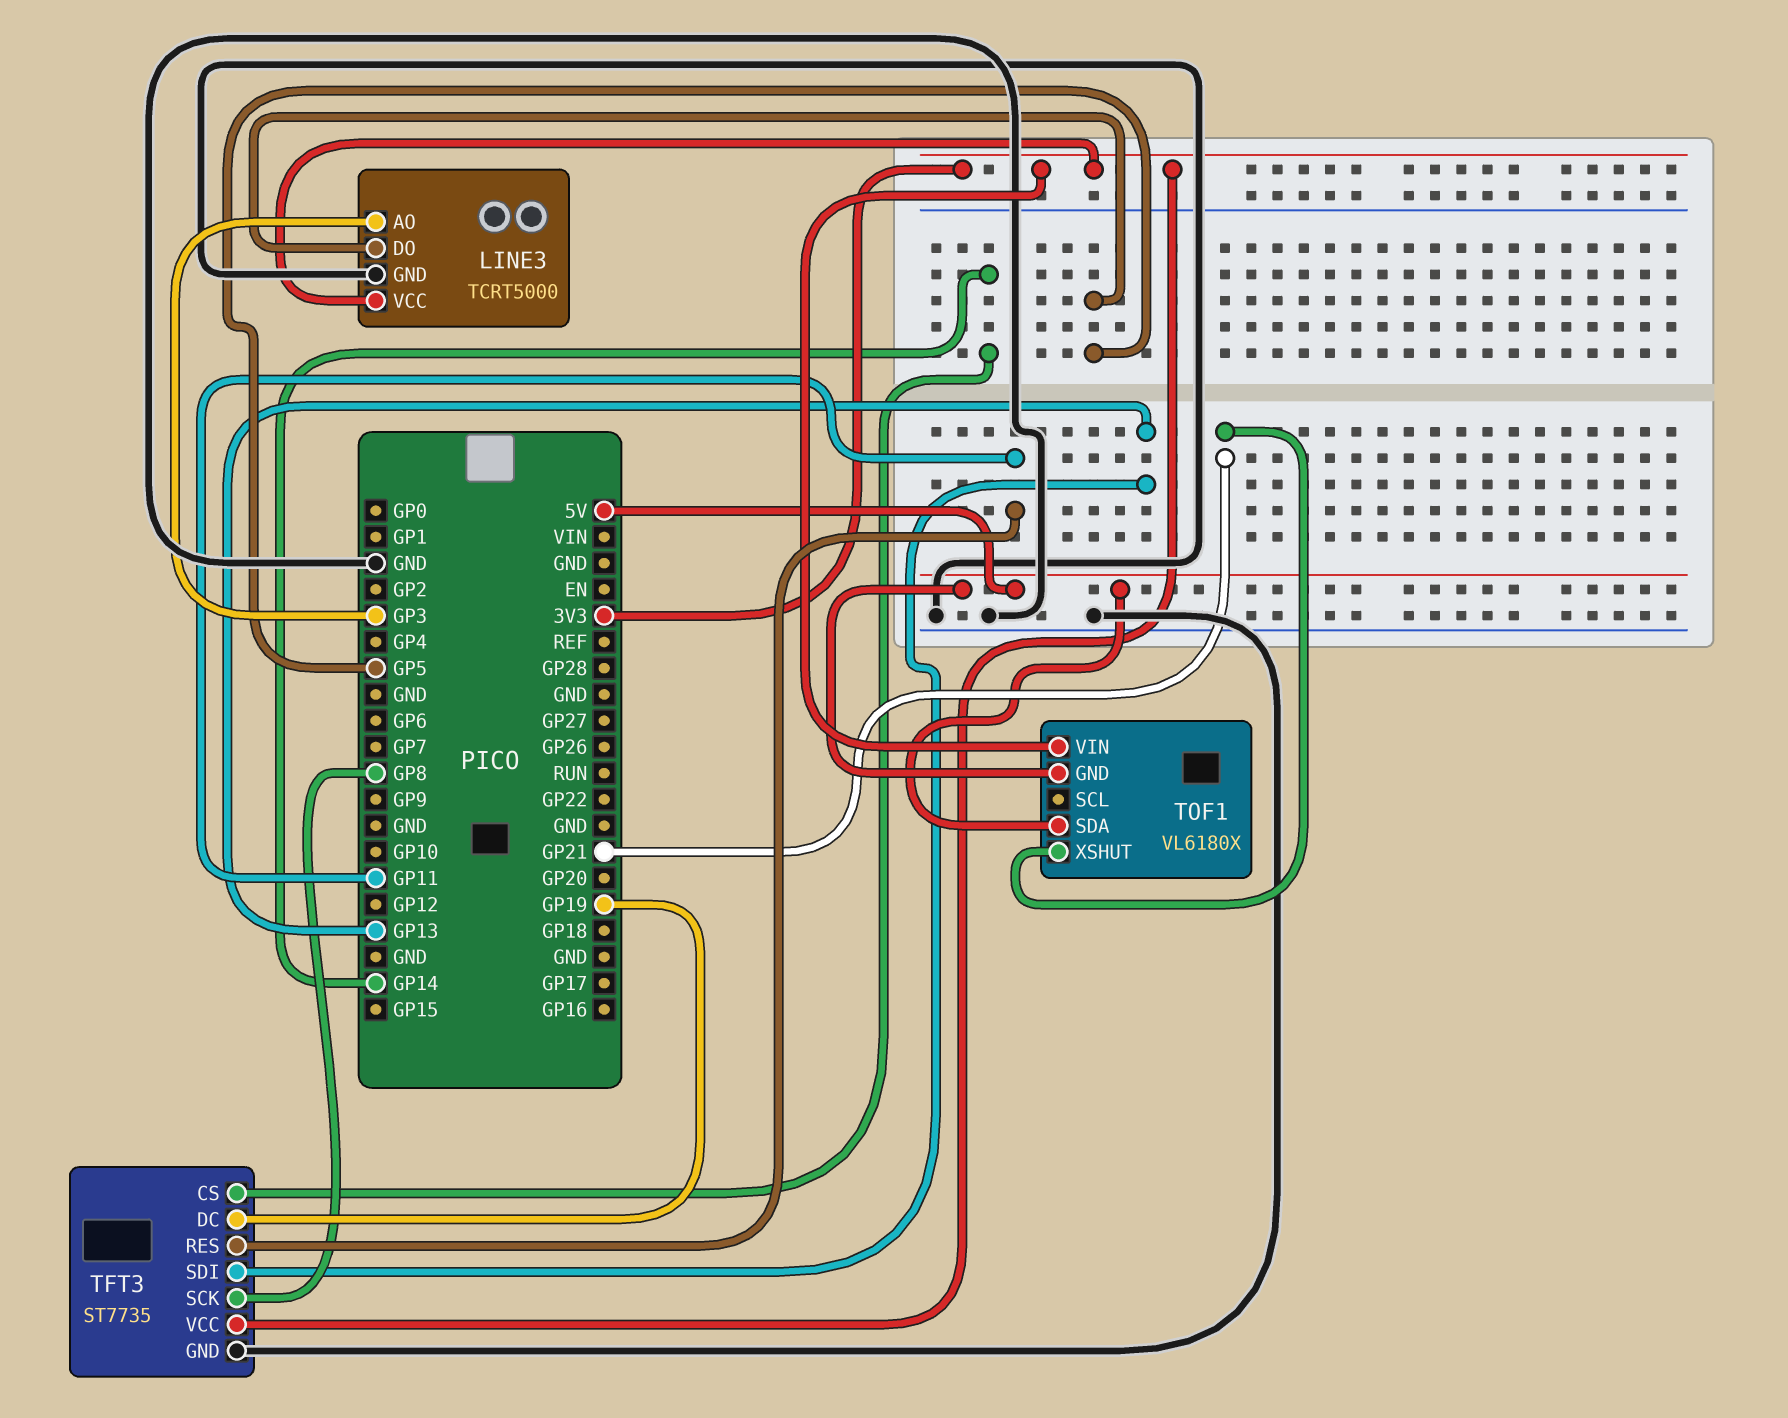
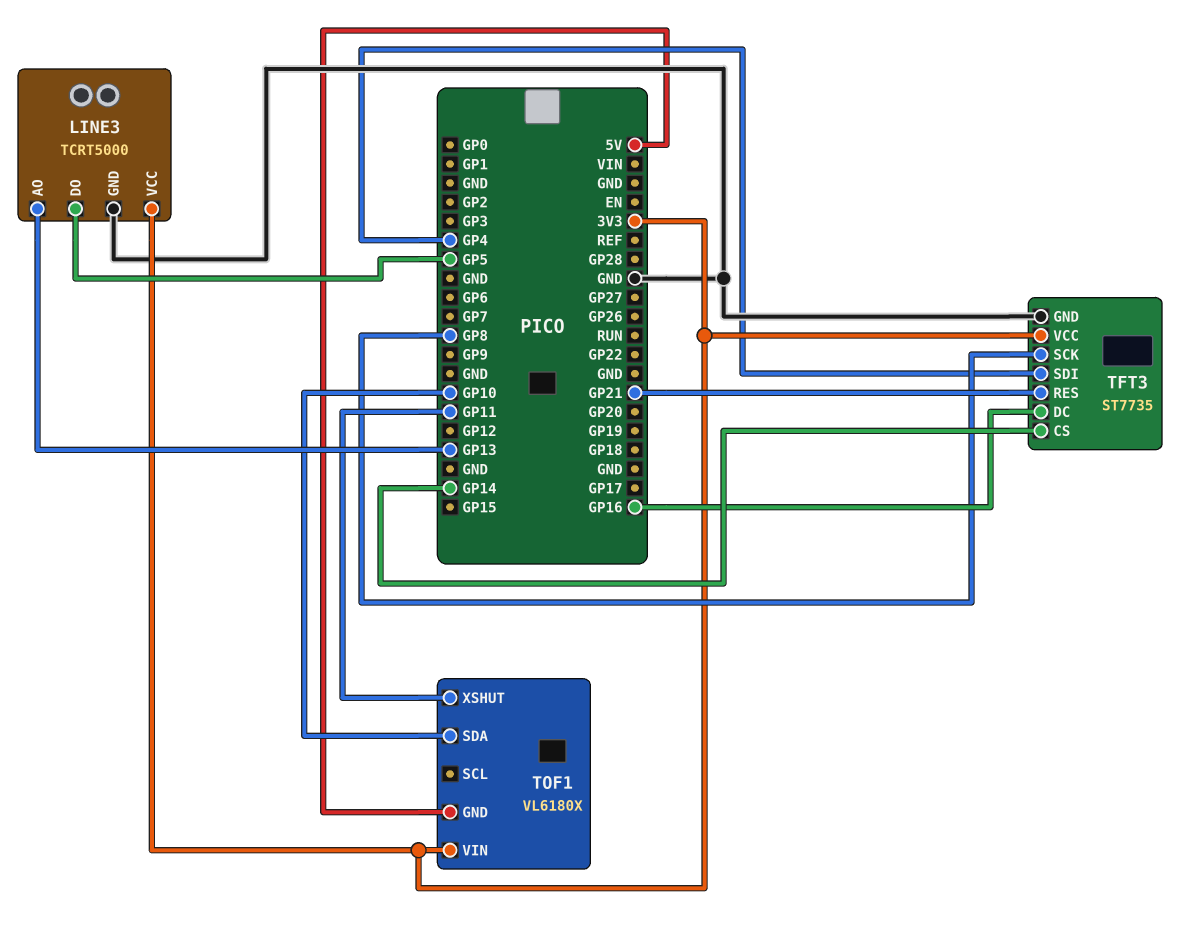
LINE3 pin AO: GP3 -> GP13
TFT3 pin DC: GP19 -> GP16
TFT3 pin RES: GP11 -> GP21
TFT3 pin SDI: GP13 -> GP4
TOF1 pin SDA: 5V -> GP10
TOF1 pin XSHUT: GP21 -> GP11

